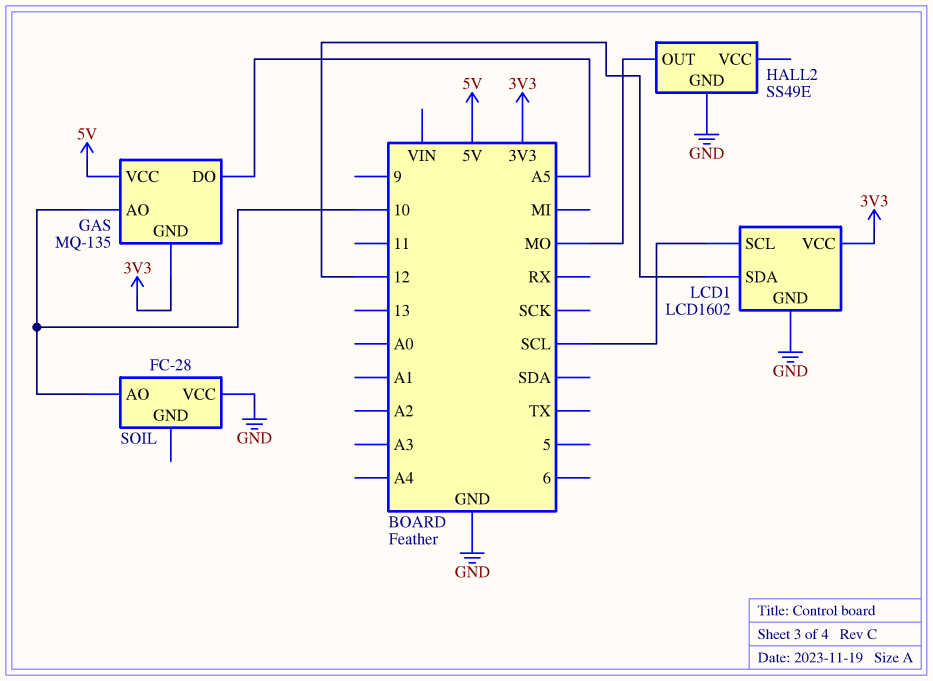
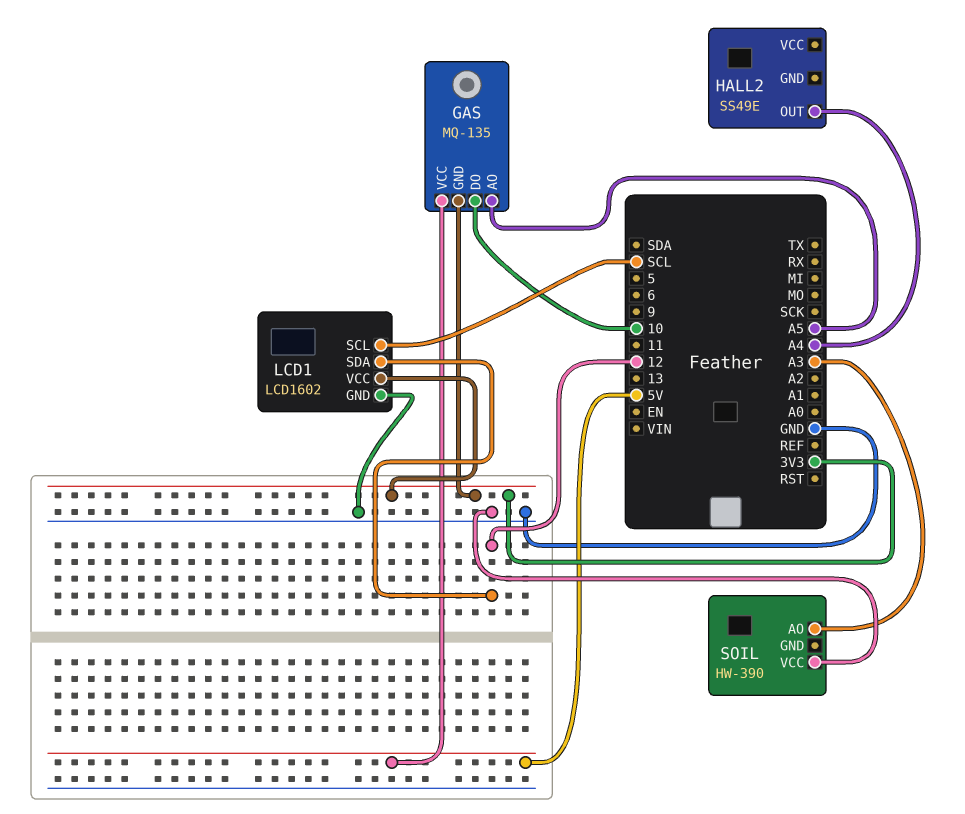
GAS pin AO: 10 -> A5
GAS pin DO: A5 -> 10
HALL2 pin GND: GND -> none
HALL2 pin OUT: MO -> A4
SOIL: FC-28 -> HW-390
SOIL pin AO: 10 -> A3

